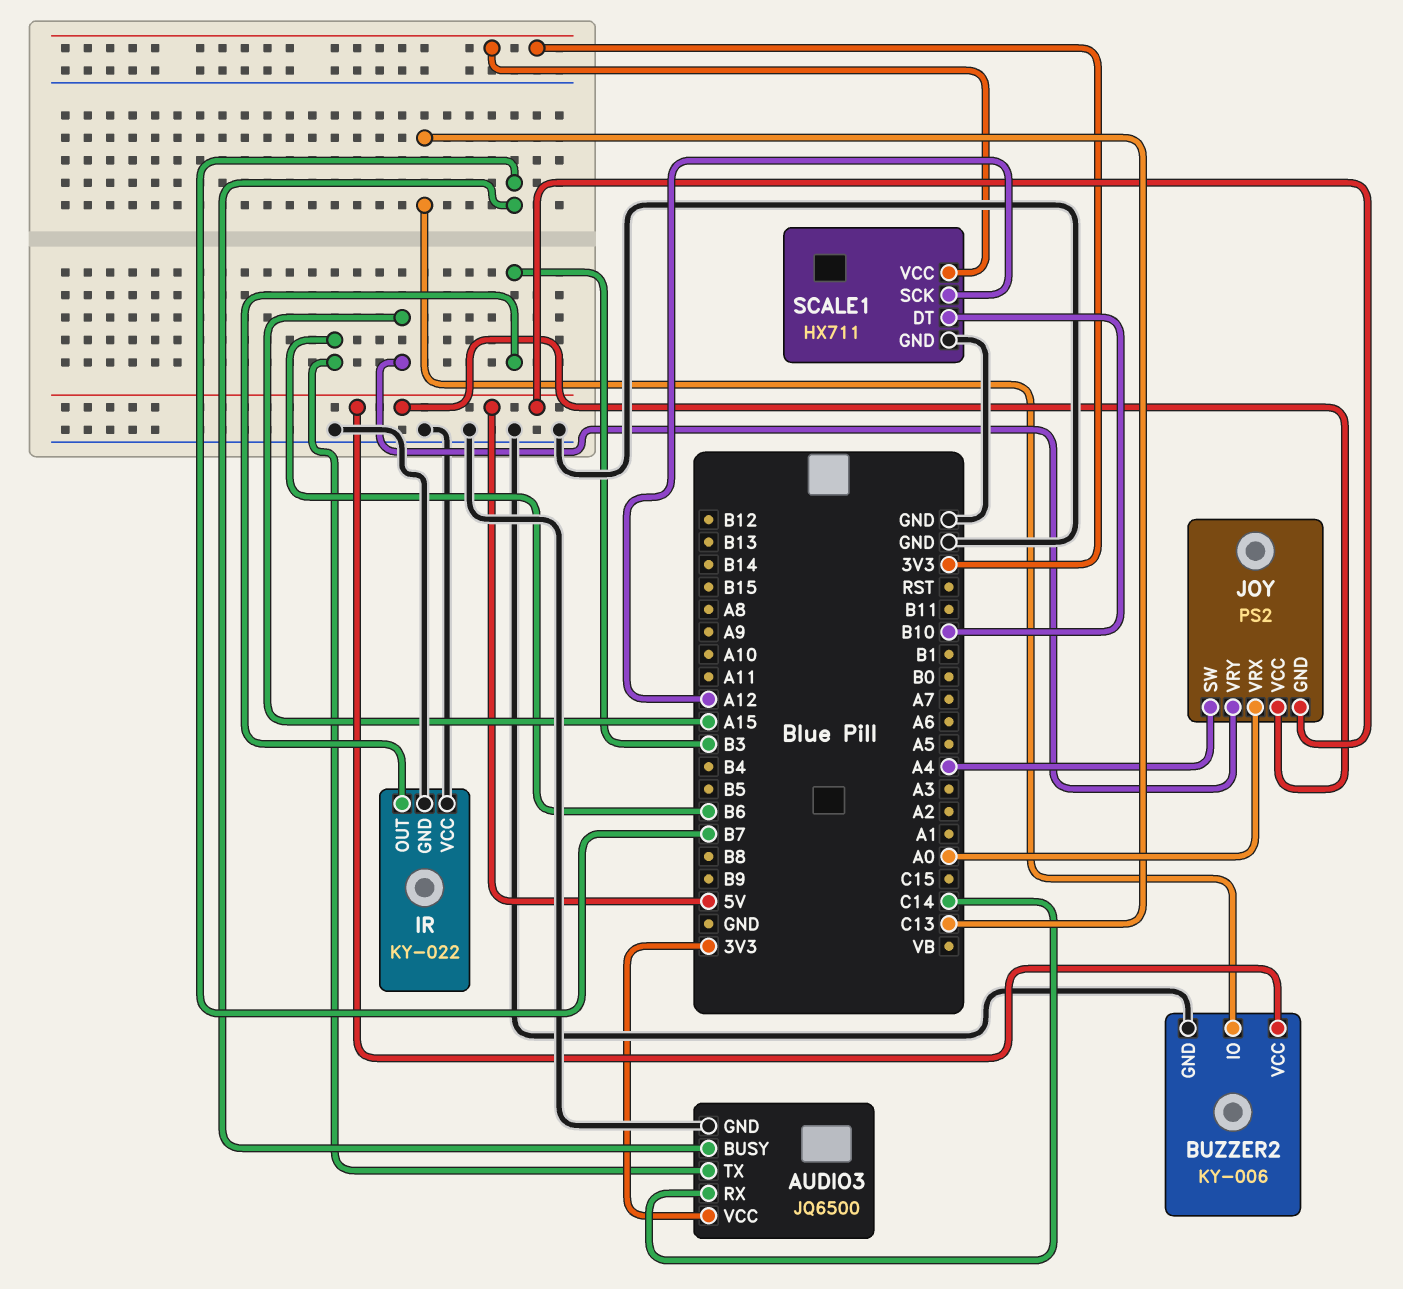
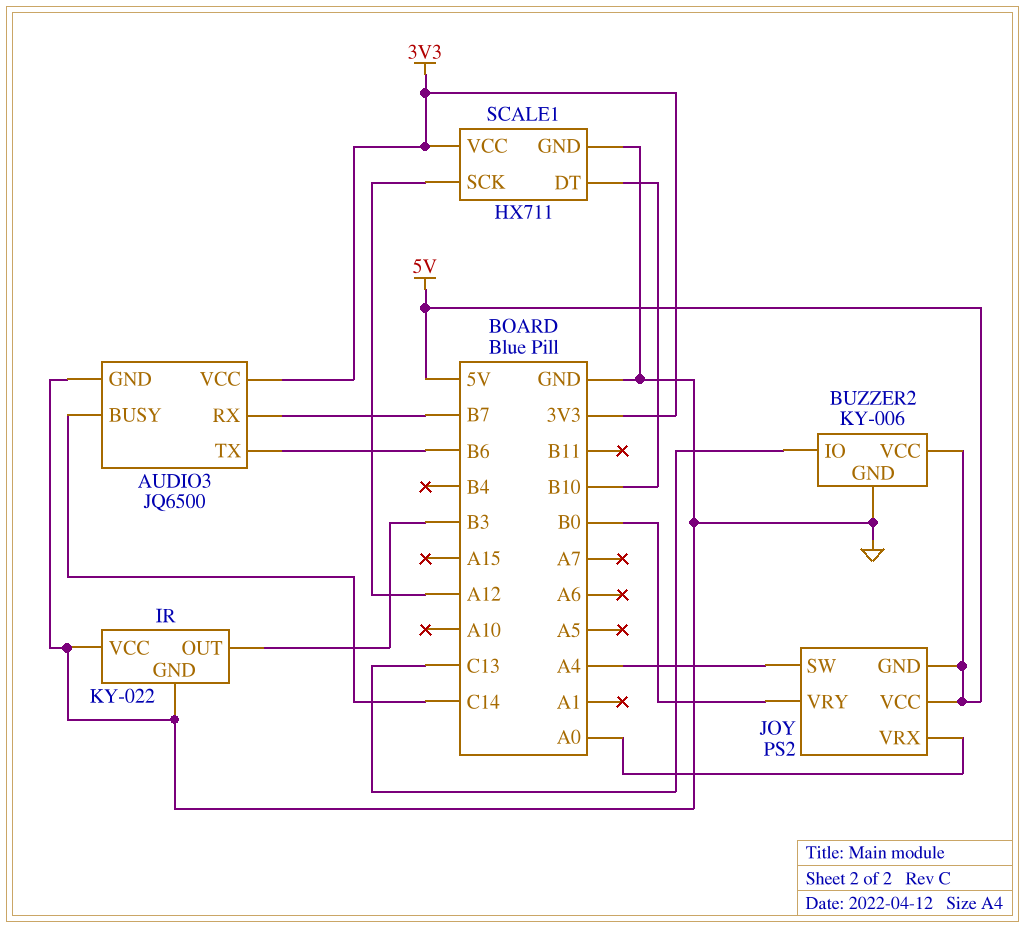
AUDIO3 pin BUSY: B7 -> C14
AUDIO3 pin RX: C14 -> B7
JOY pin VRY: A15 -> B0

